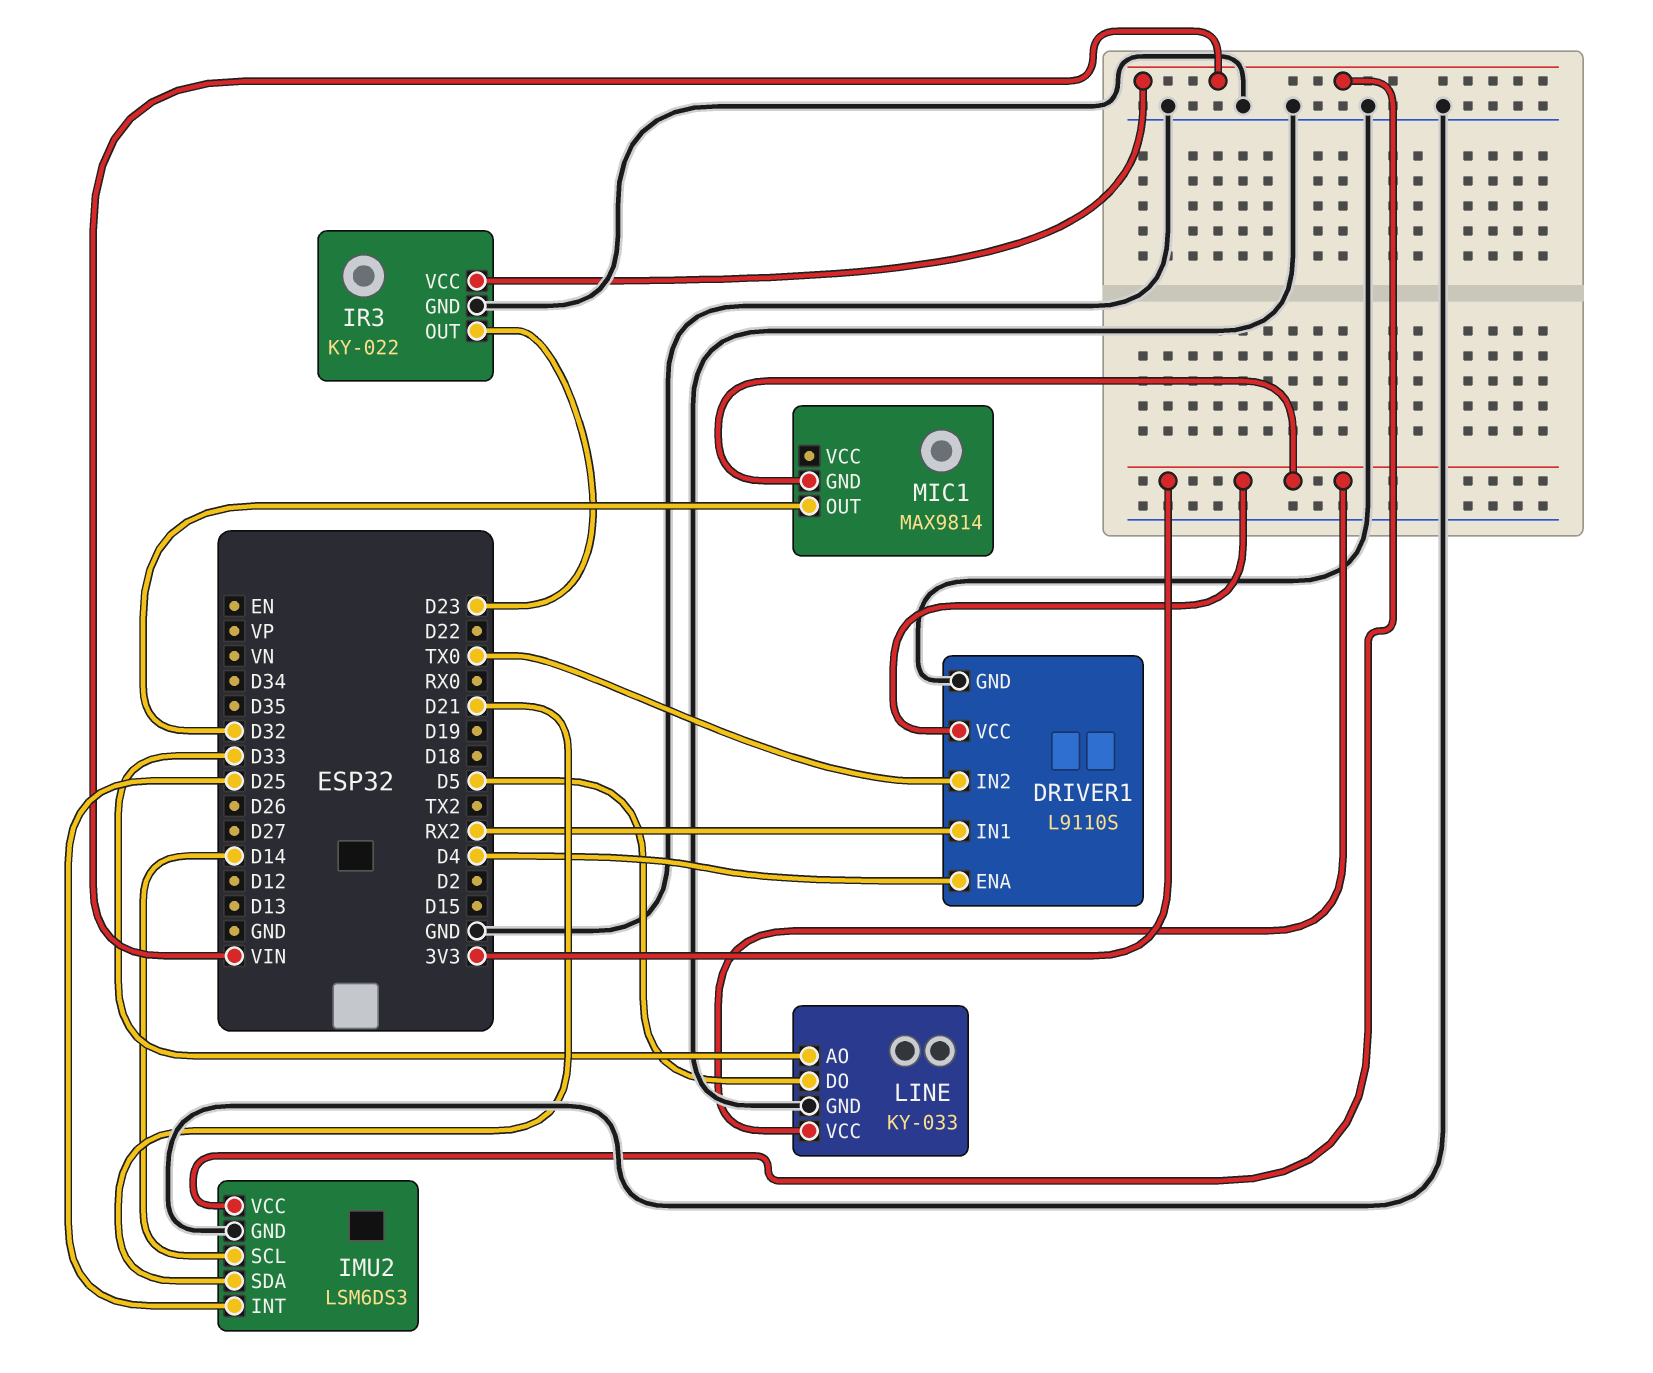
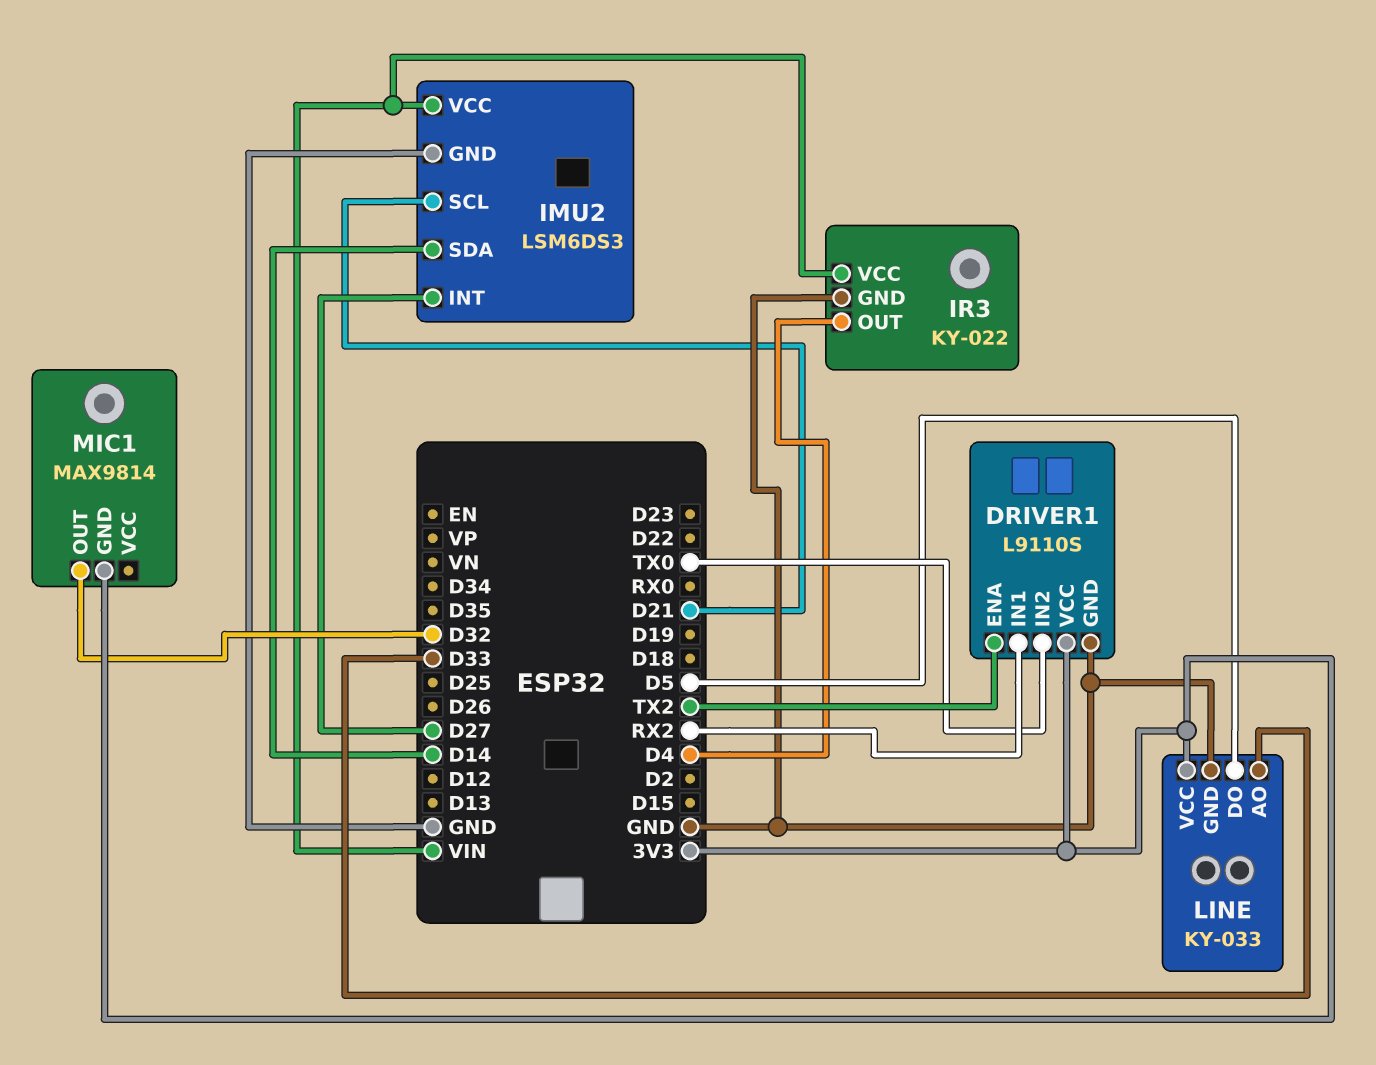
DRIVER1 pin ENA: D4 -> TX2
IMU2 pin INT: D25 -> D27
IMU2 pin SCL: D14 -> D21
IMU2 pin SDA: D21 -> D14
IR3 pin OUT: D23 -> D4

